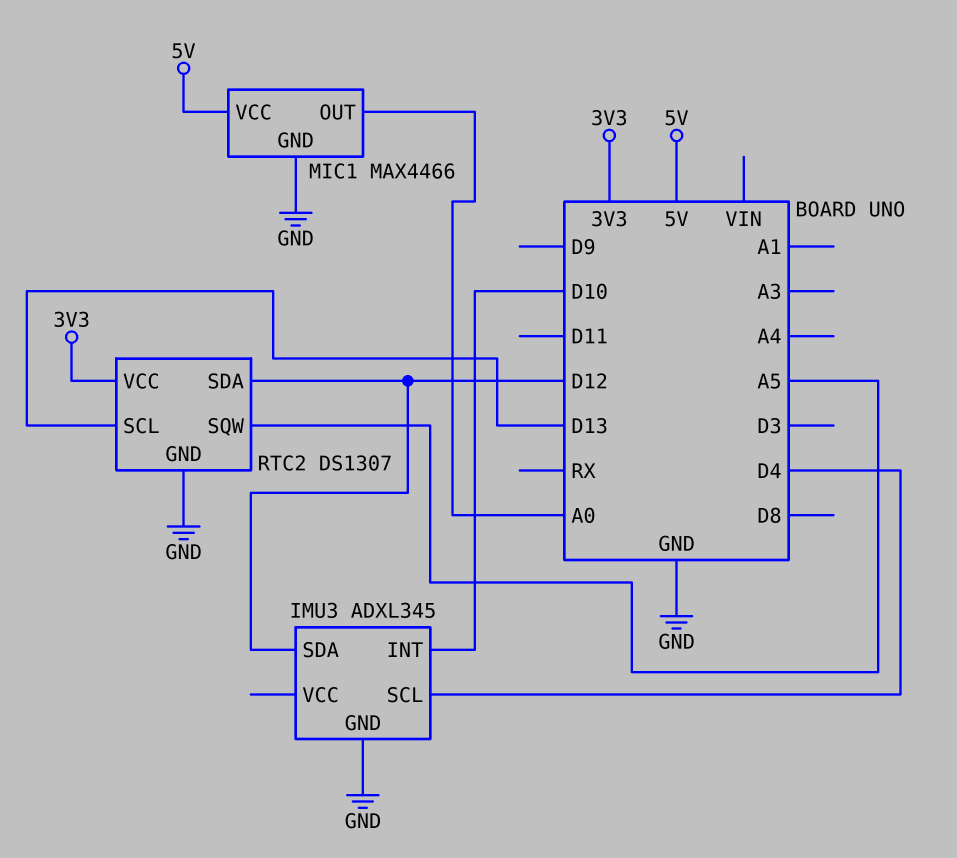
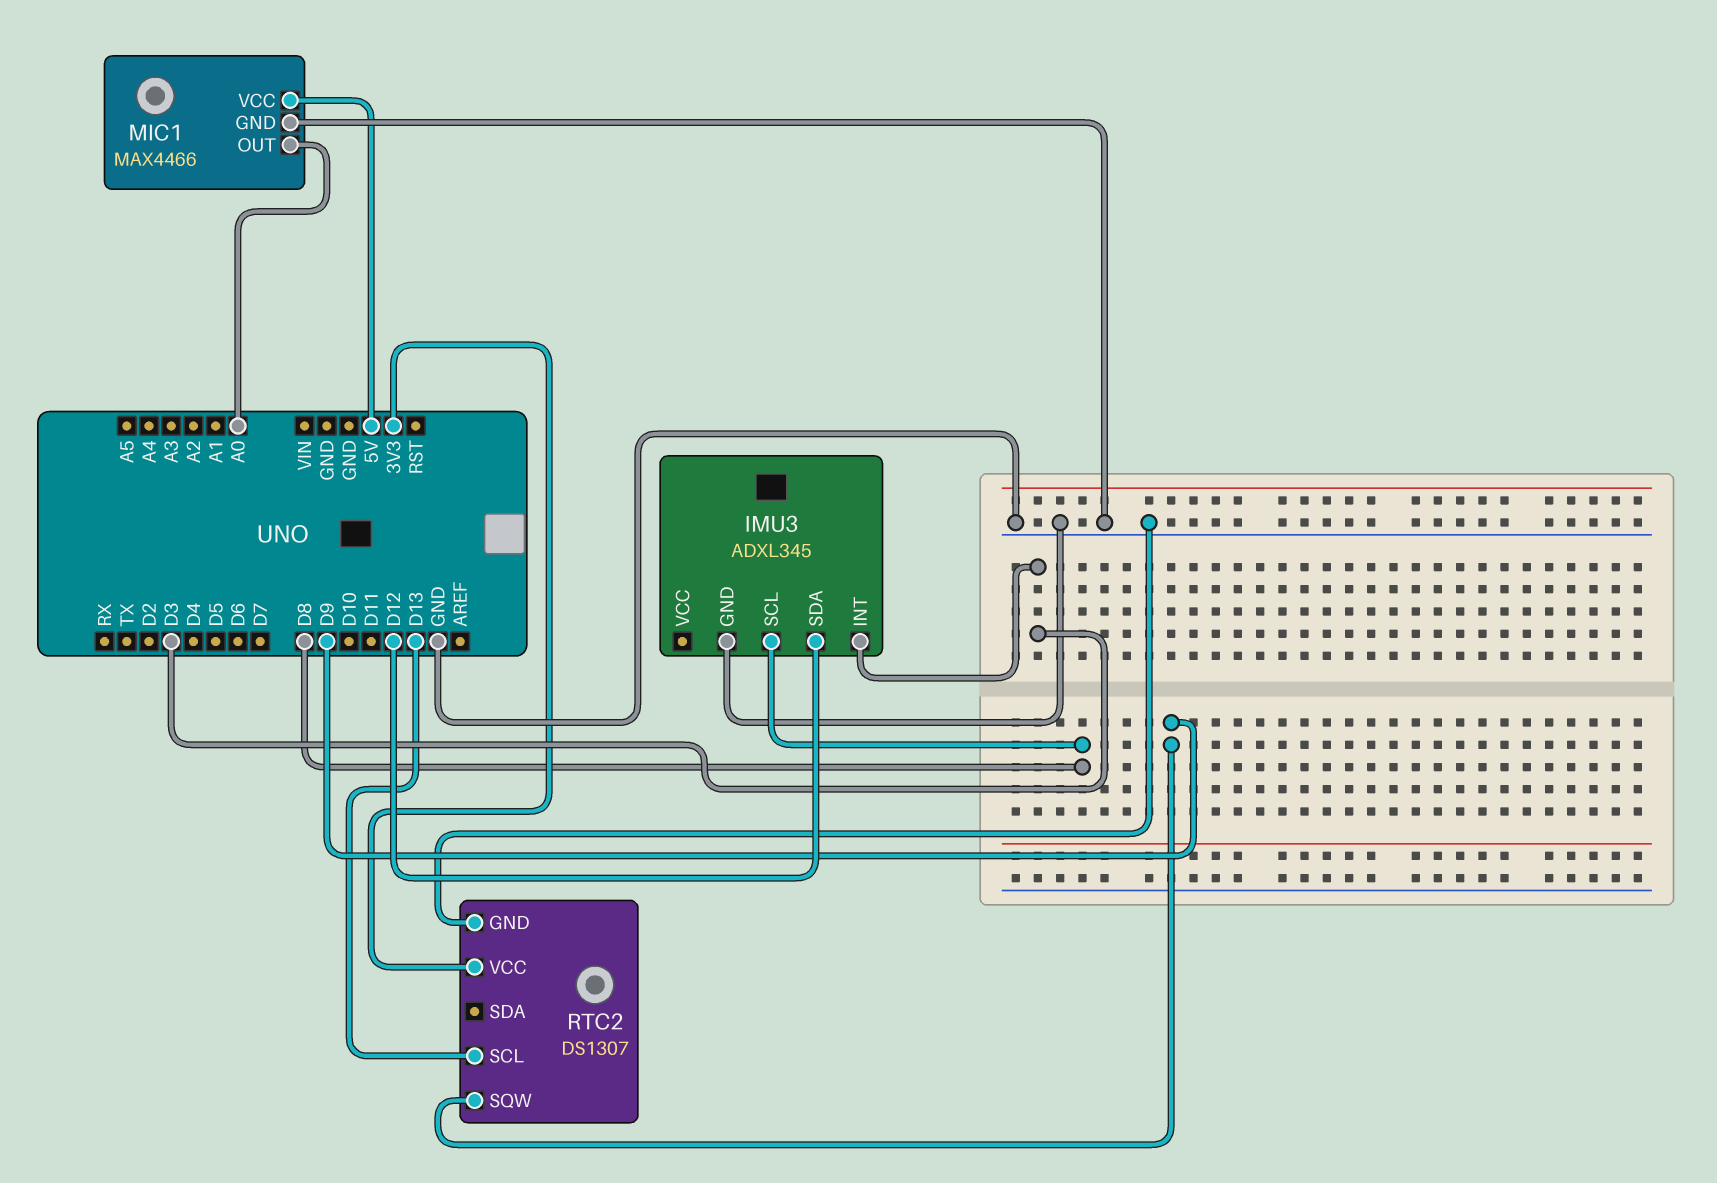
IMU3 pin INT: D10 -> D3
IMU3 pin SCL: D4 -> D8
RTC2 pin SDA: D12 -> none
RTC2 pin SQW: A5 -> D9

